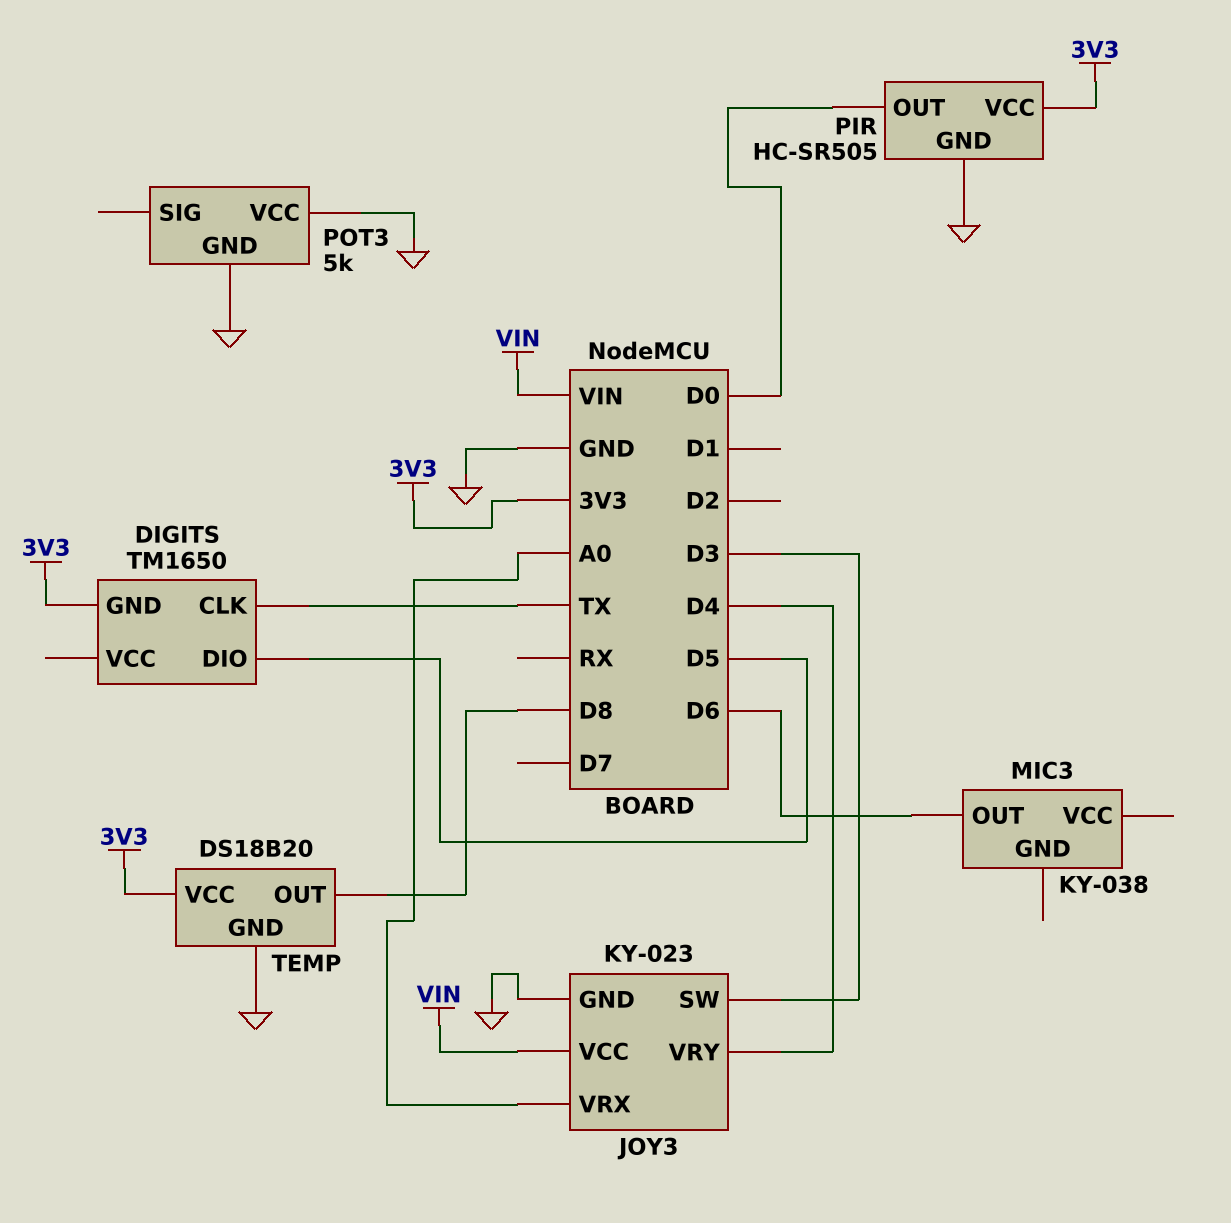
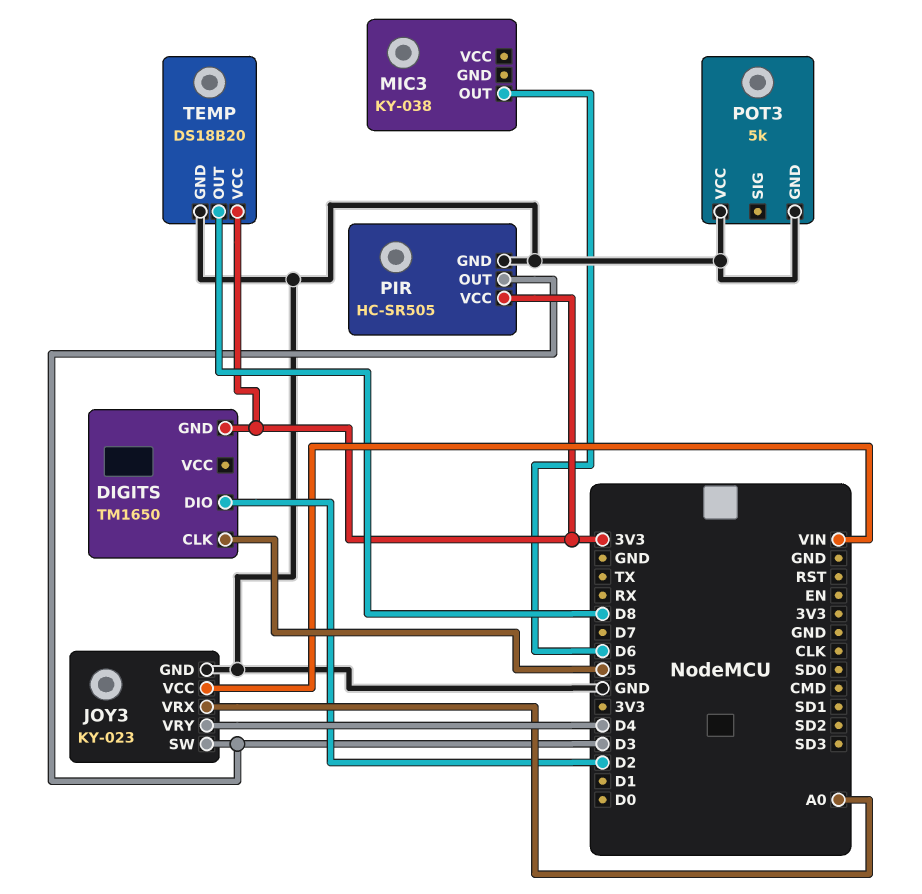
DIGITS pin CLK: TX -> D5
DIGITS pin DIO: D5 -> D2
PIR pin OUT: D0 -> D3

